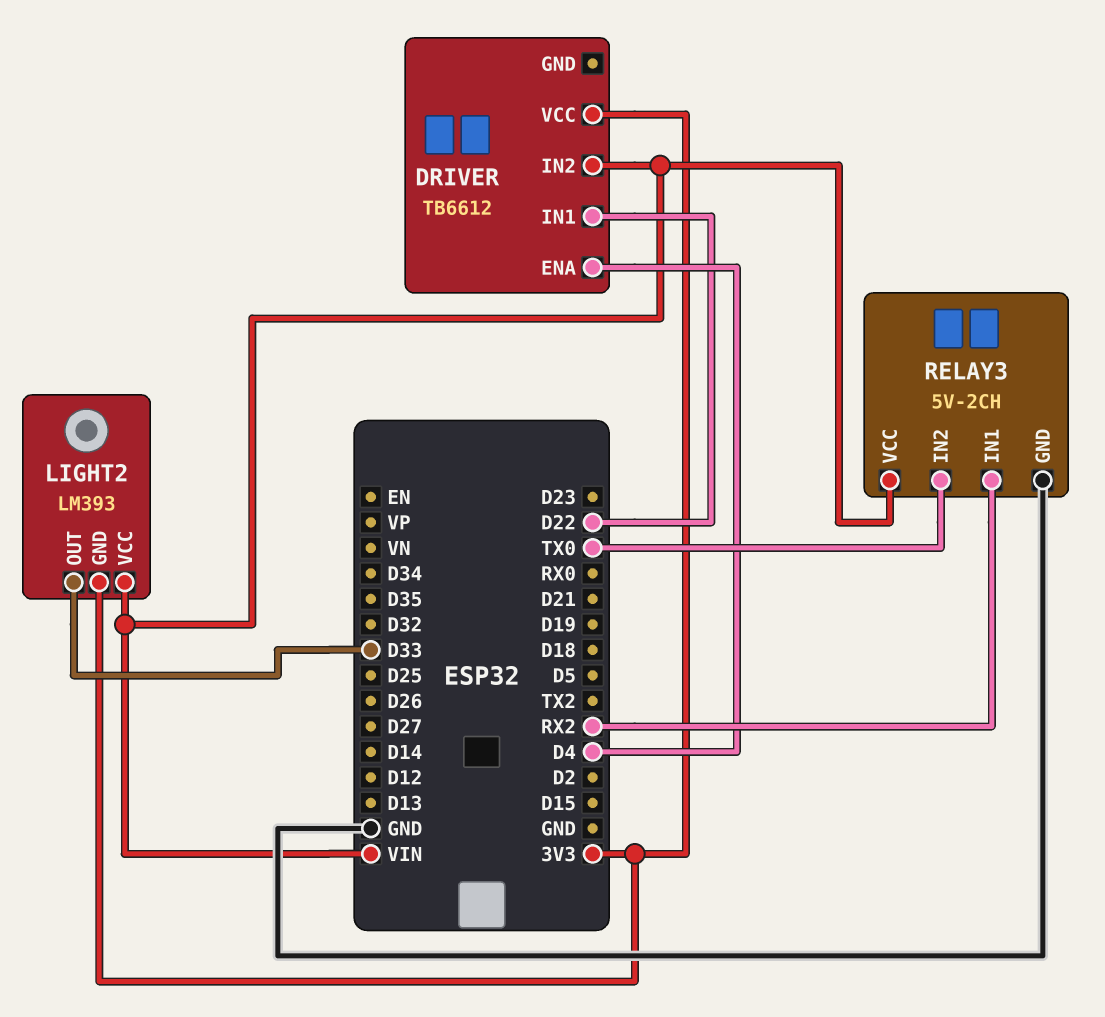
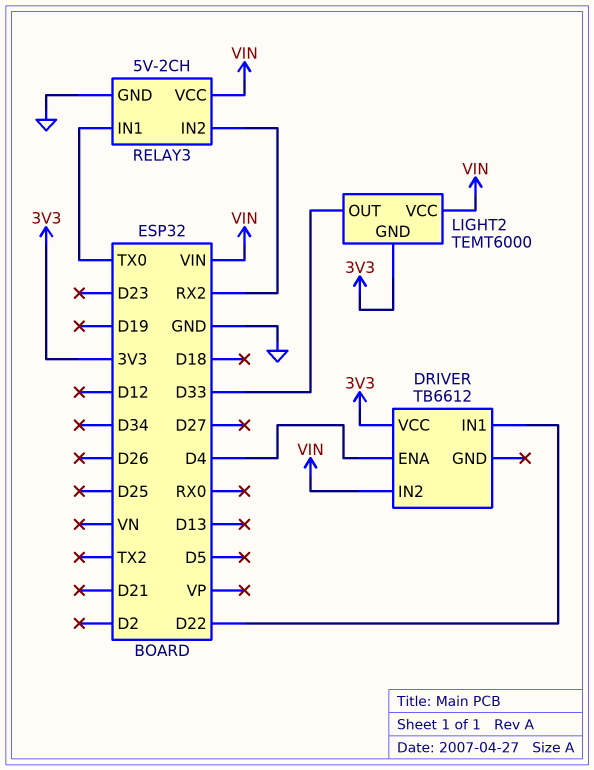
LIGHT2: LM393 -> TEMT6000
RELAY3 pin IN1: RX2 -> TX0
RELAY3 pin IN2: TX0 -> RX2

